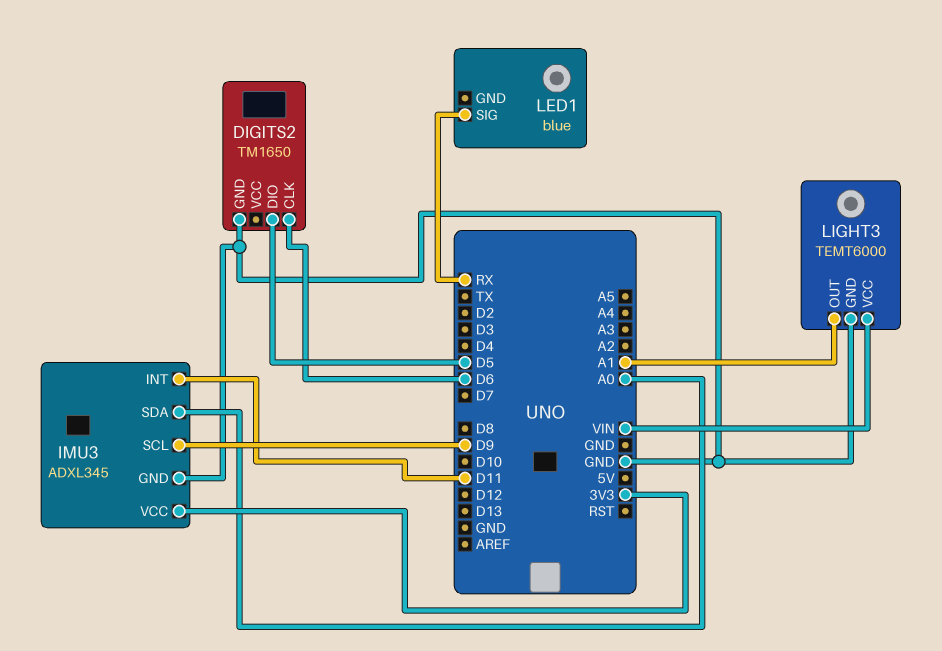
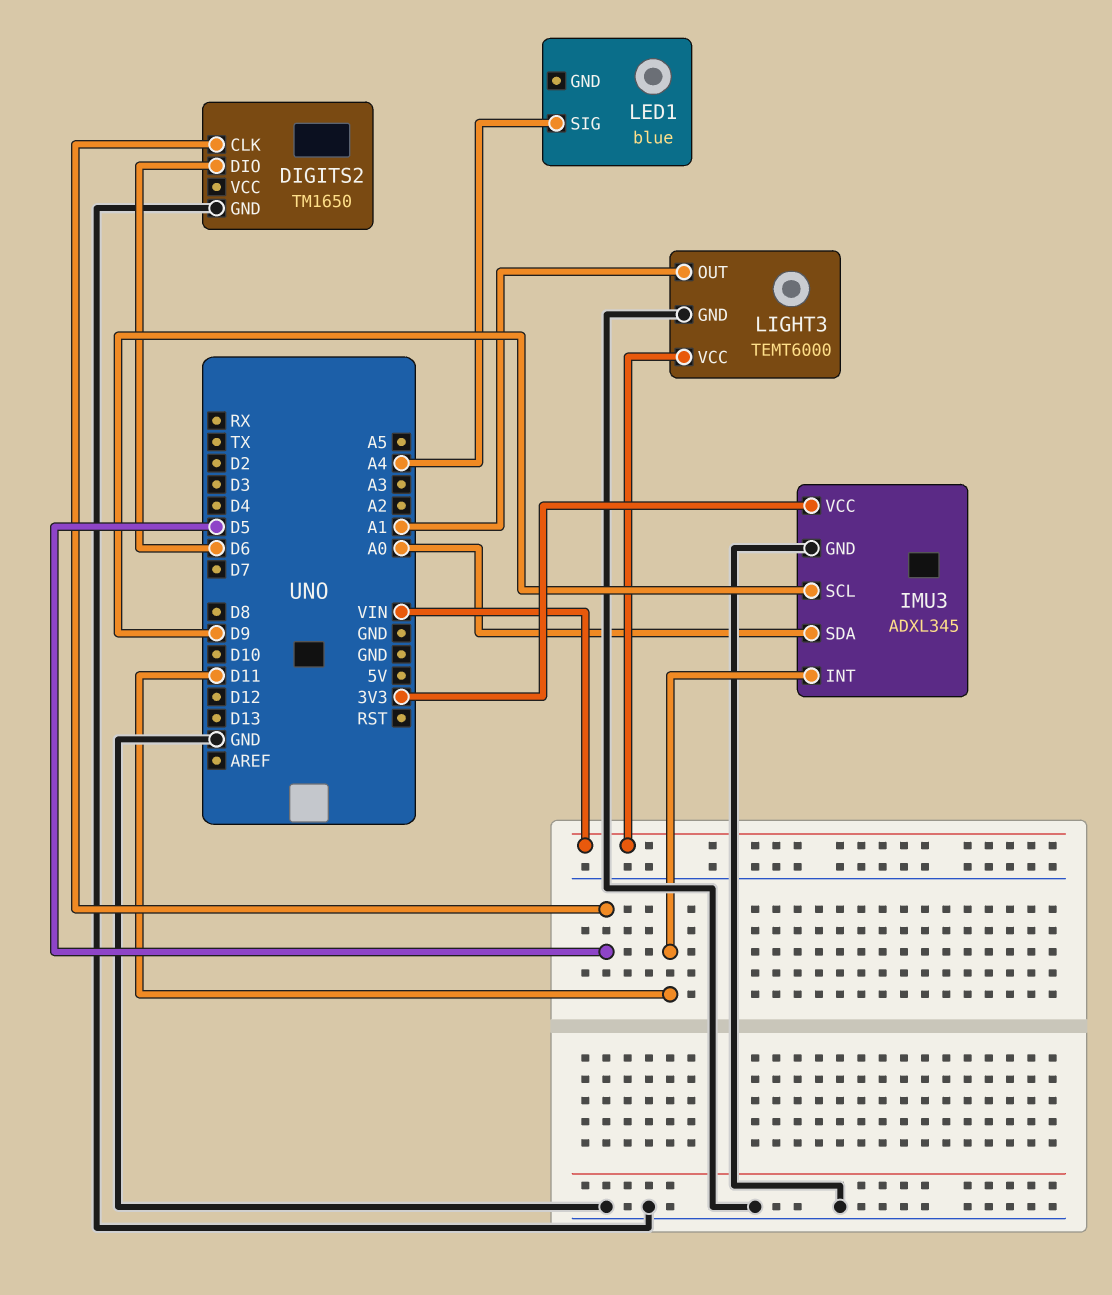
DIGITS2 pin CLK: D6 -> D5
DIGITS2 pin DIO: D5 -> D6
LED1 pin SIG: RX -> A4

